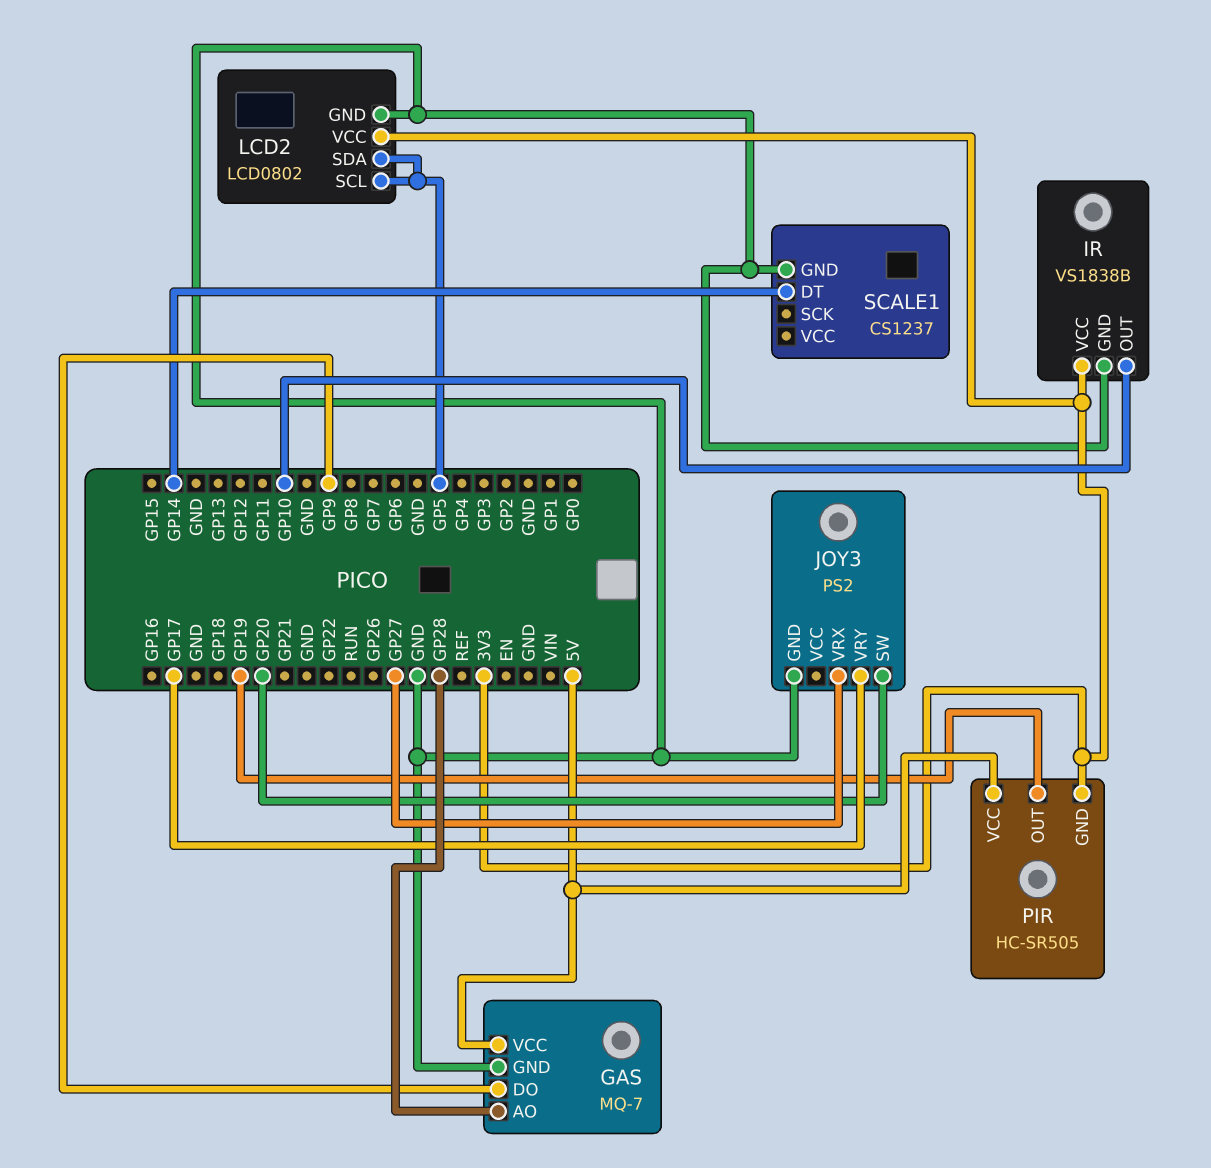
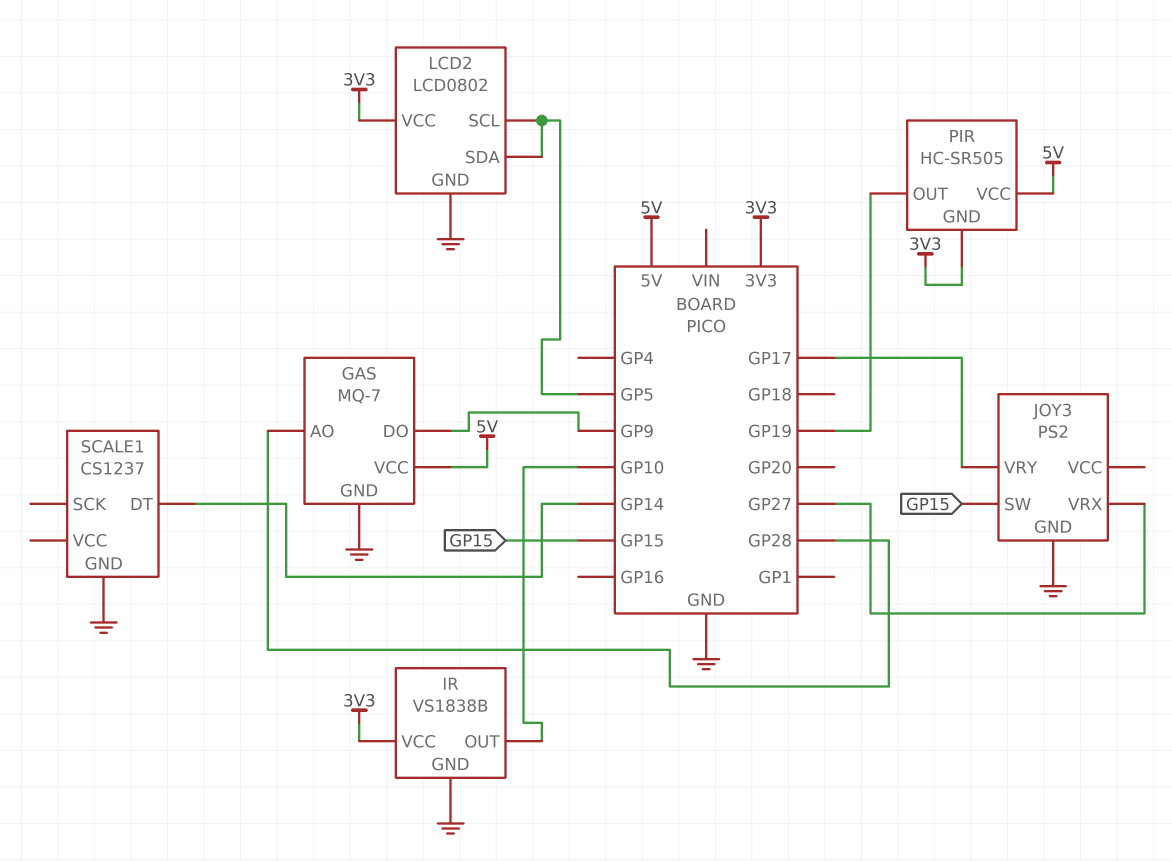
JOY3 pin SW: GP20 -> GP15

